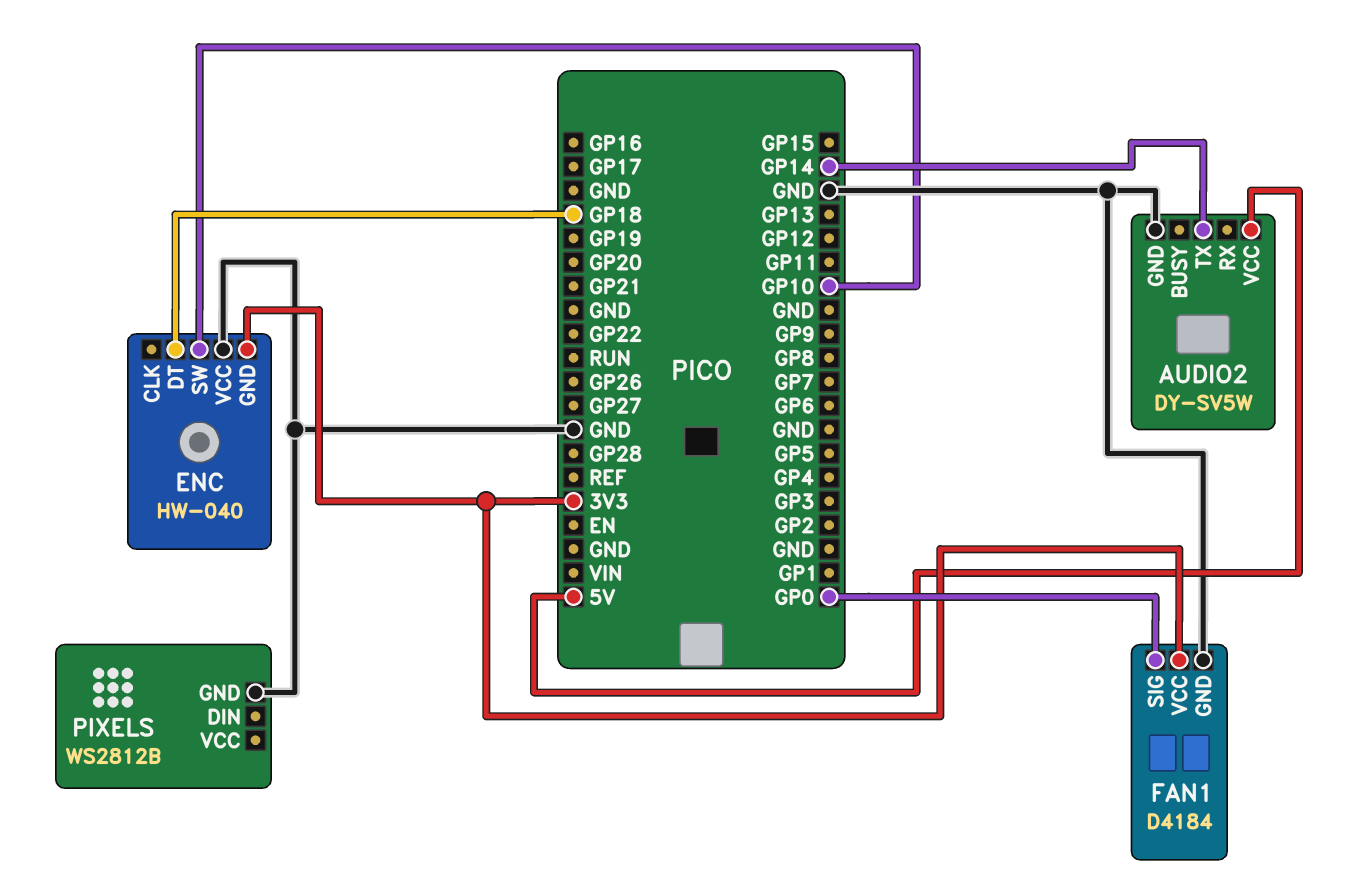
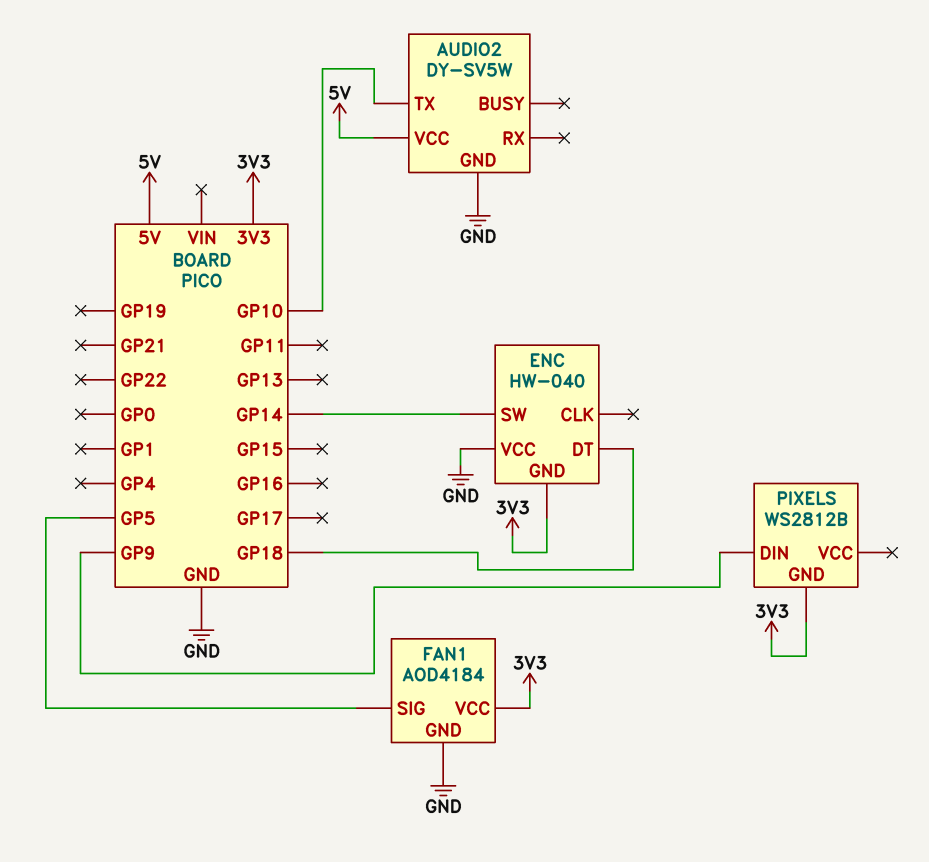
AUDIO2 pin TX: GP14 -> GP10
ENC pin SW: GP10 -> GP14
FAN1: D4184 -> AOD4184
FAN1 pin SIG: GP0 -> GP5
PIXELS pin DIN: none -> GP9
PIXELS pin GND: GND -> 3V3

